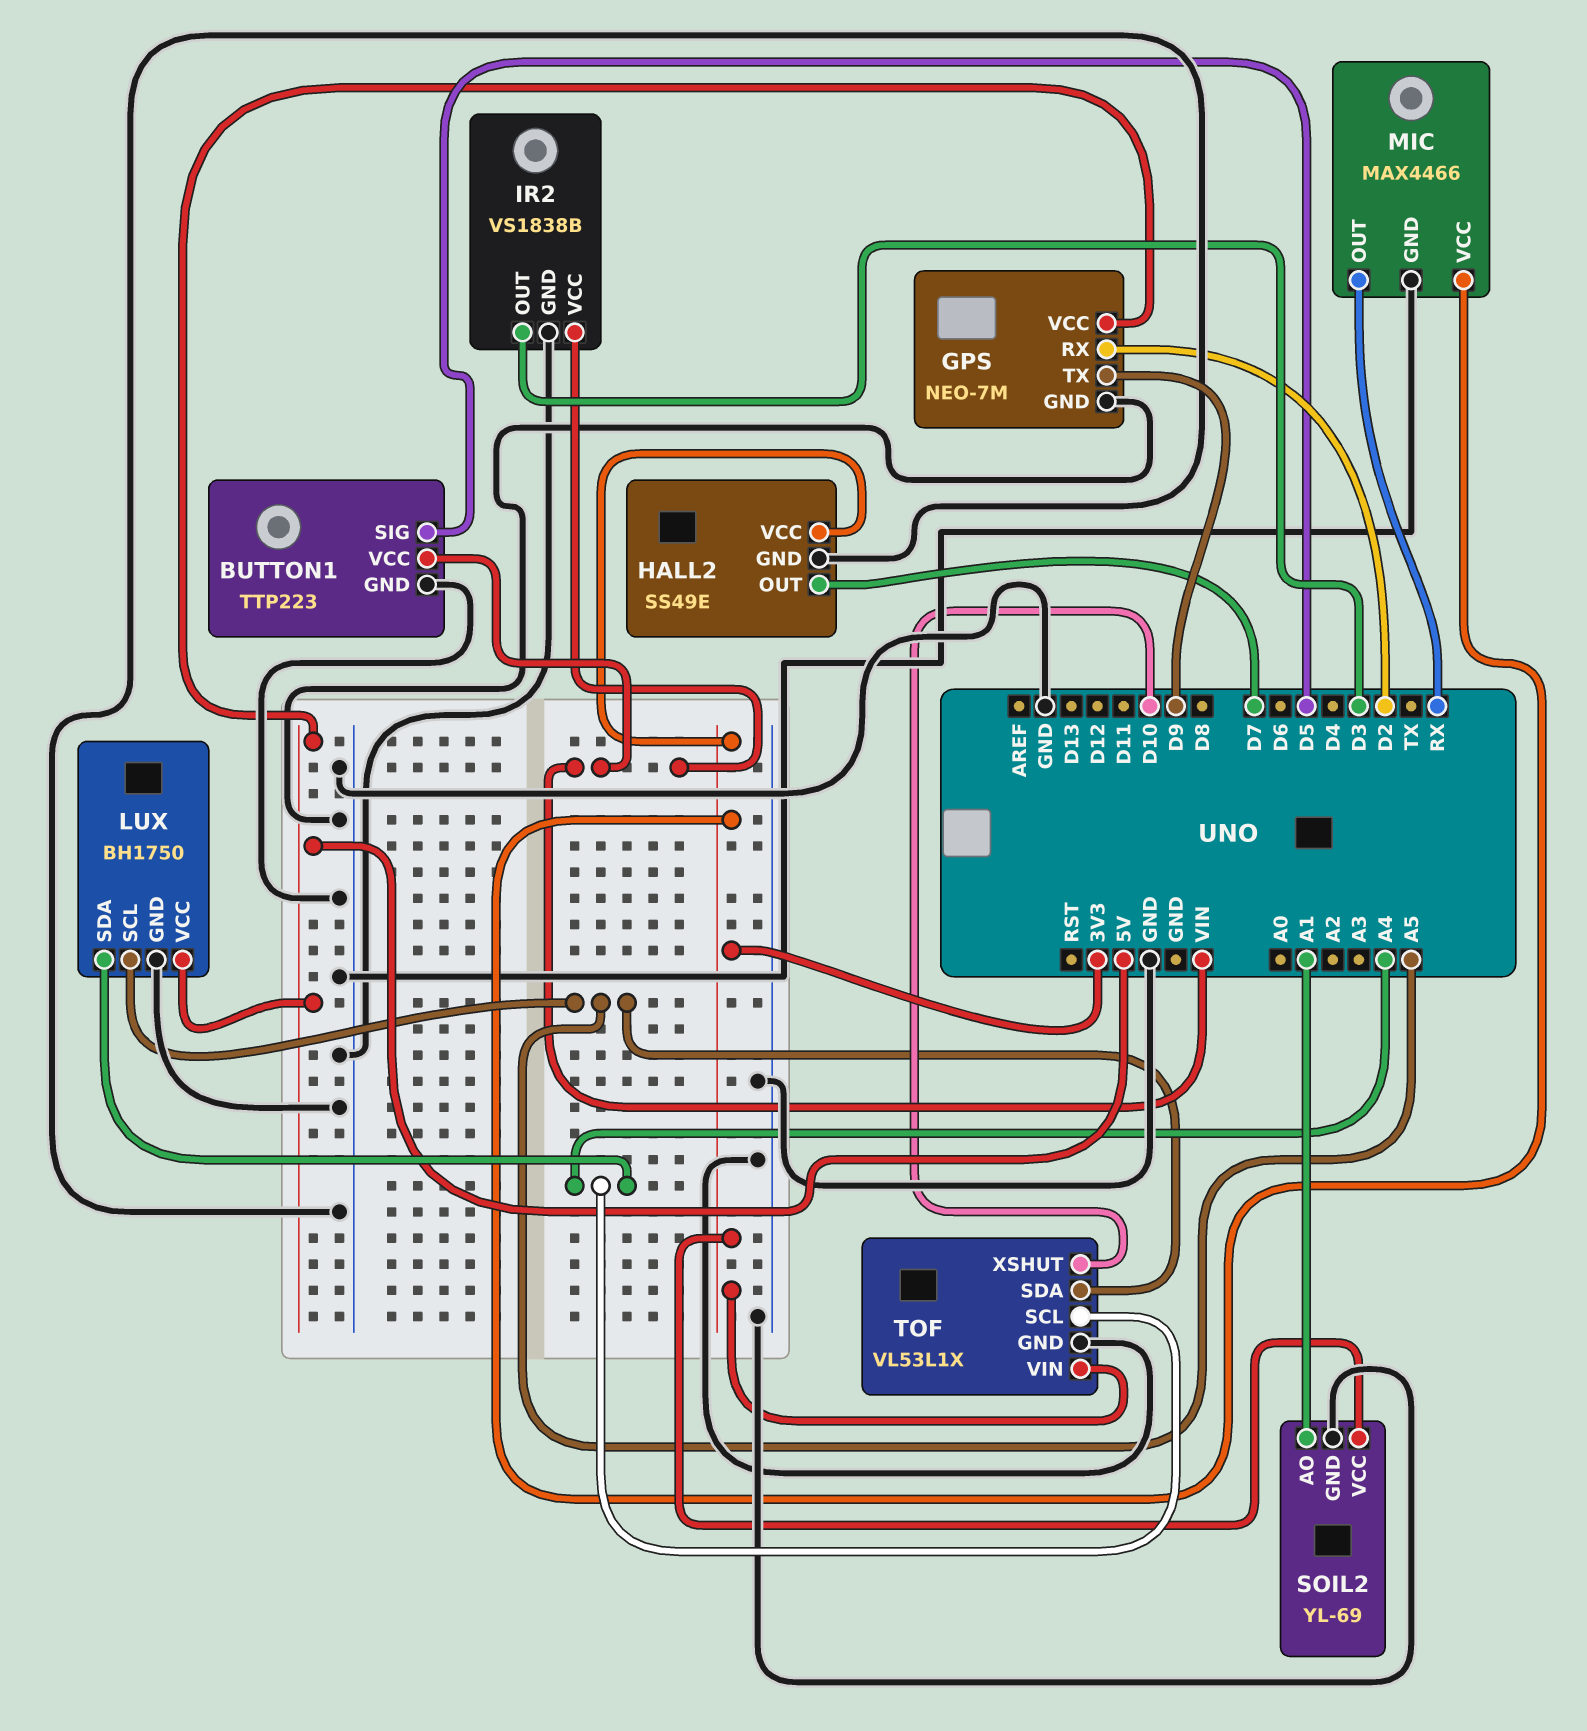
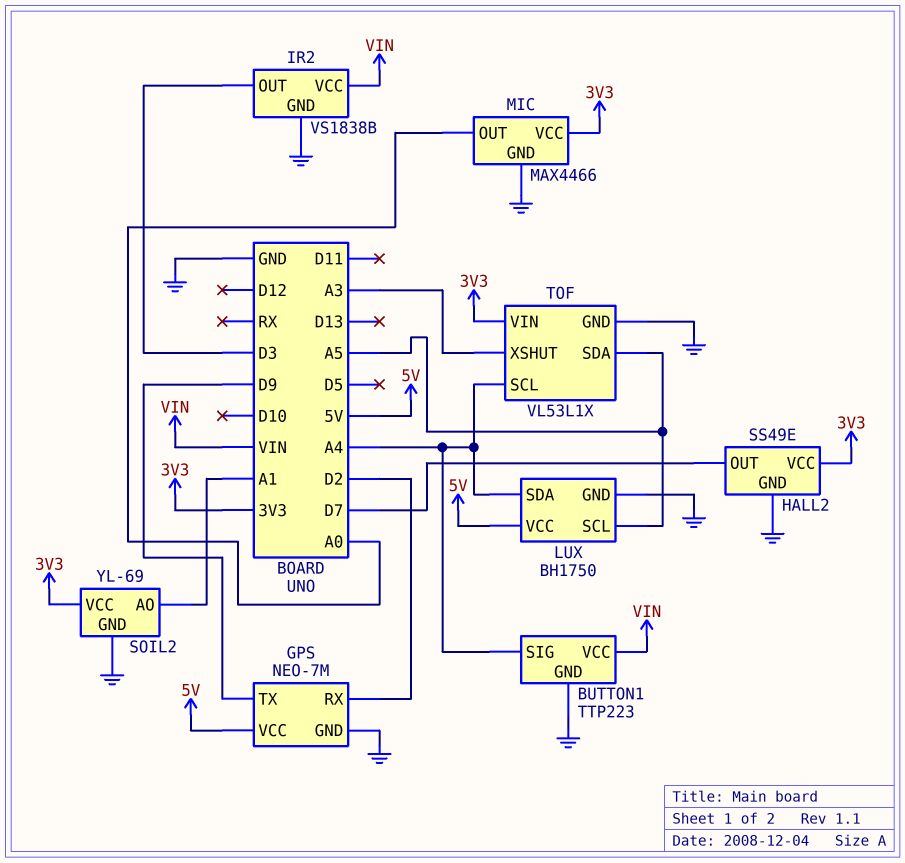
BUTTON1 pin SIG: D5 -> A4
MIC pin OUT: RX -> A0
TOF pin XSHUT: D10 -> A3

